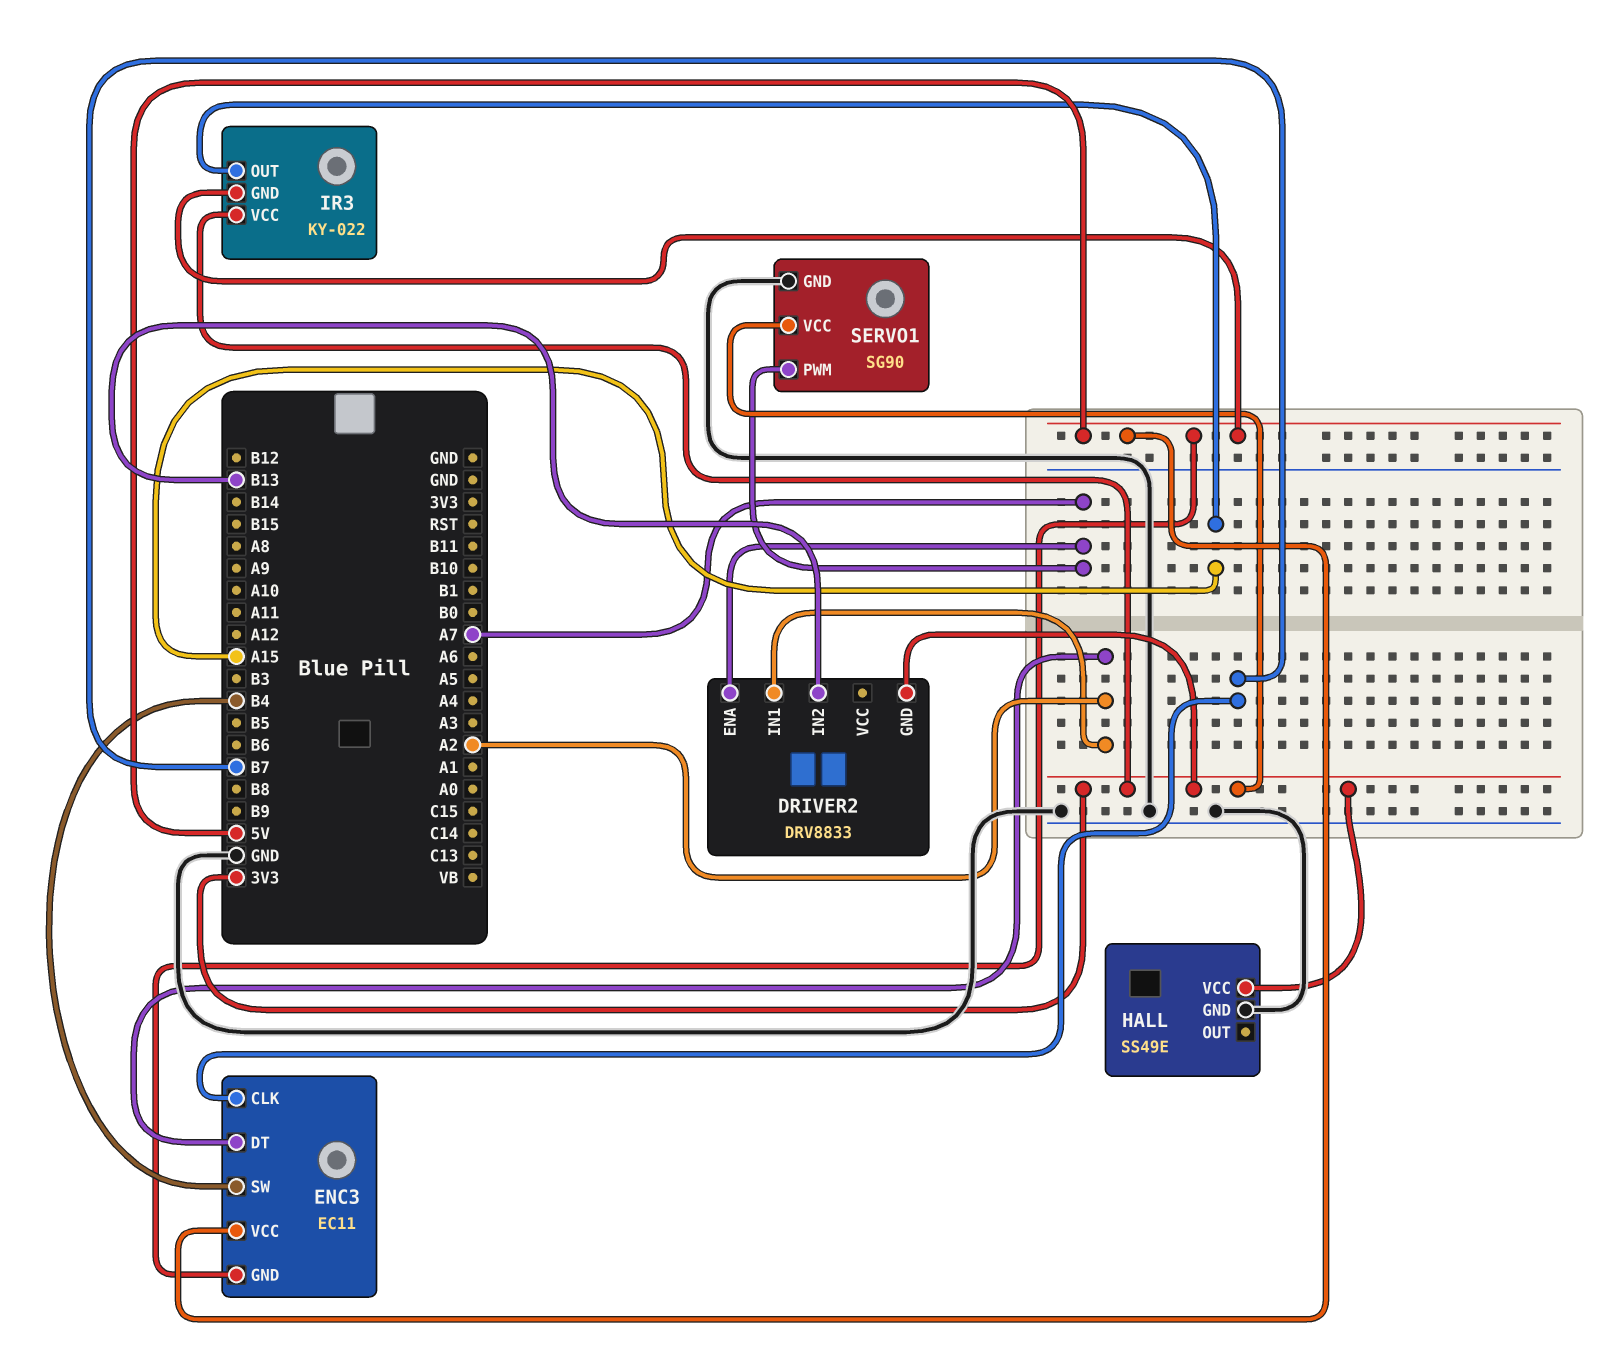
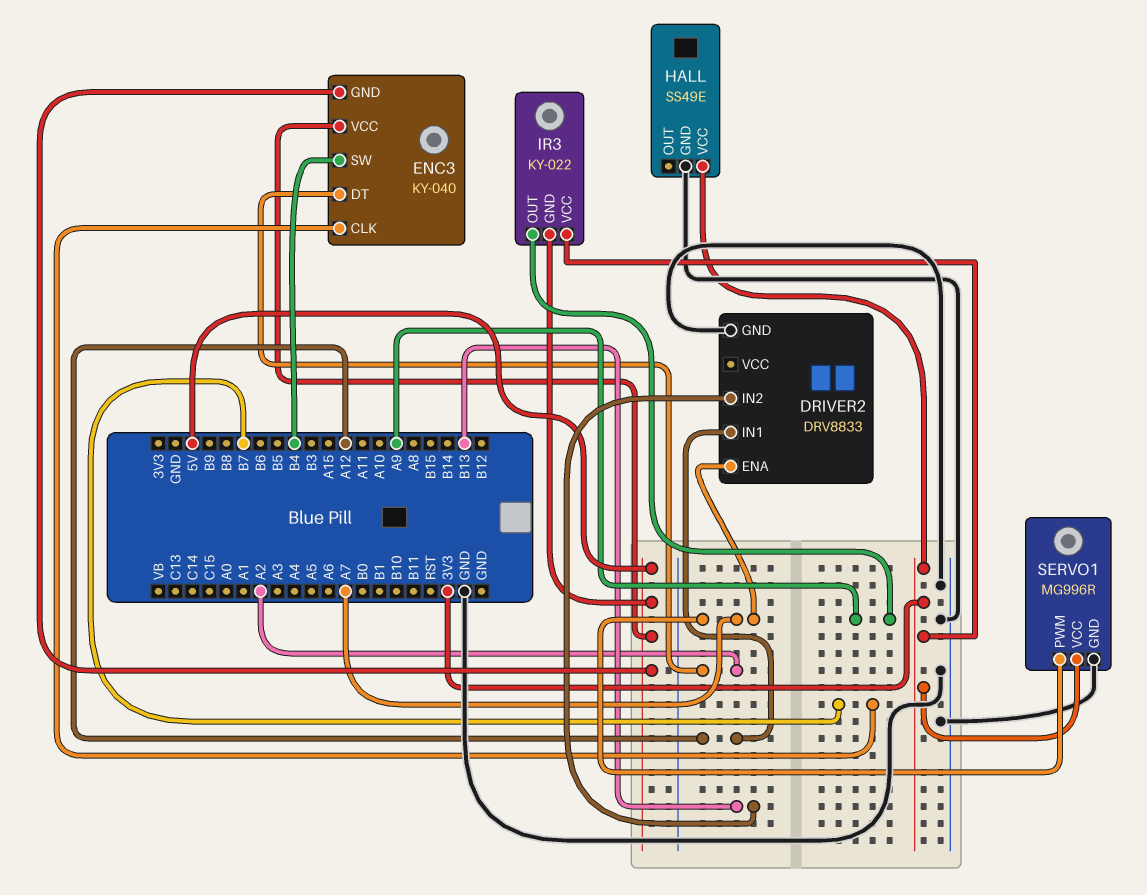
DRIVER2 pin GND: 3V3 -> GND
DRIVER2 pin IN1: A2 -> A12
ENC3: EC11 -> KY-040
IR3 pin OUT: A15 -> A9
SERVO1: SG90 -> MG996R

